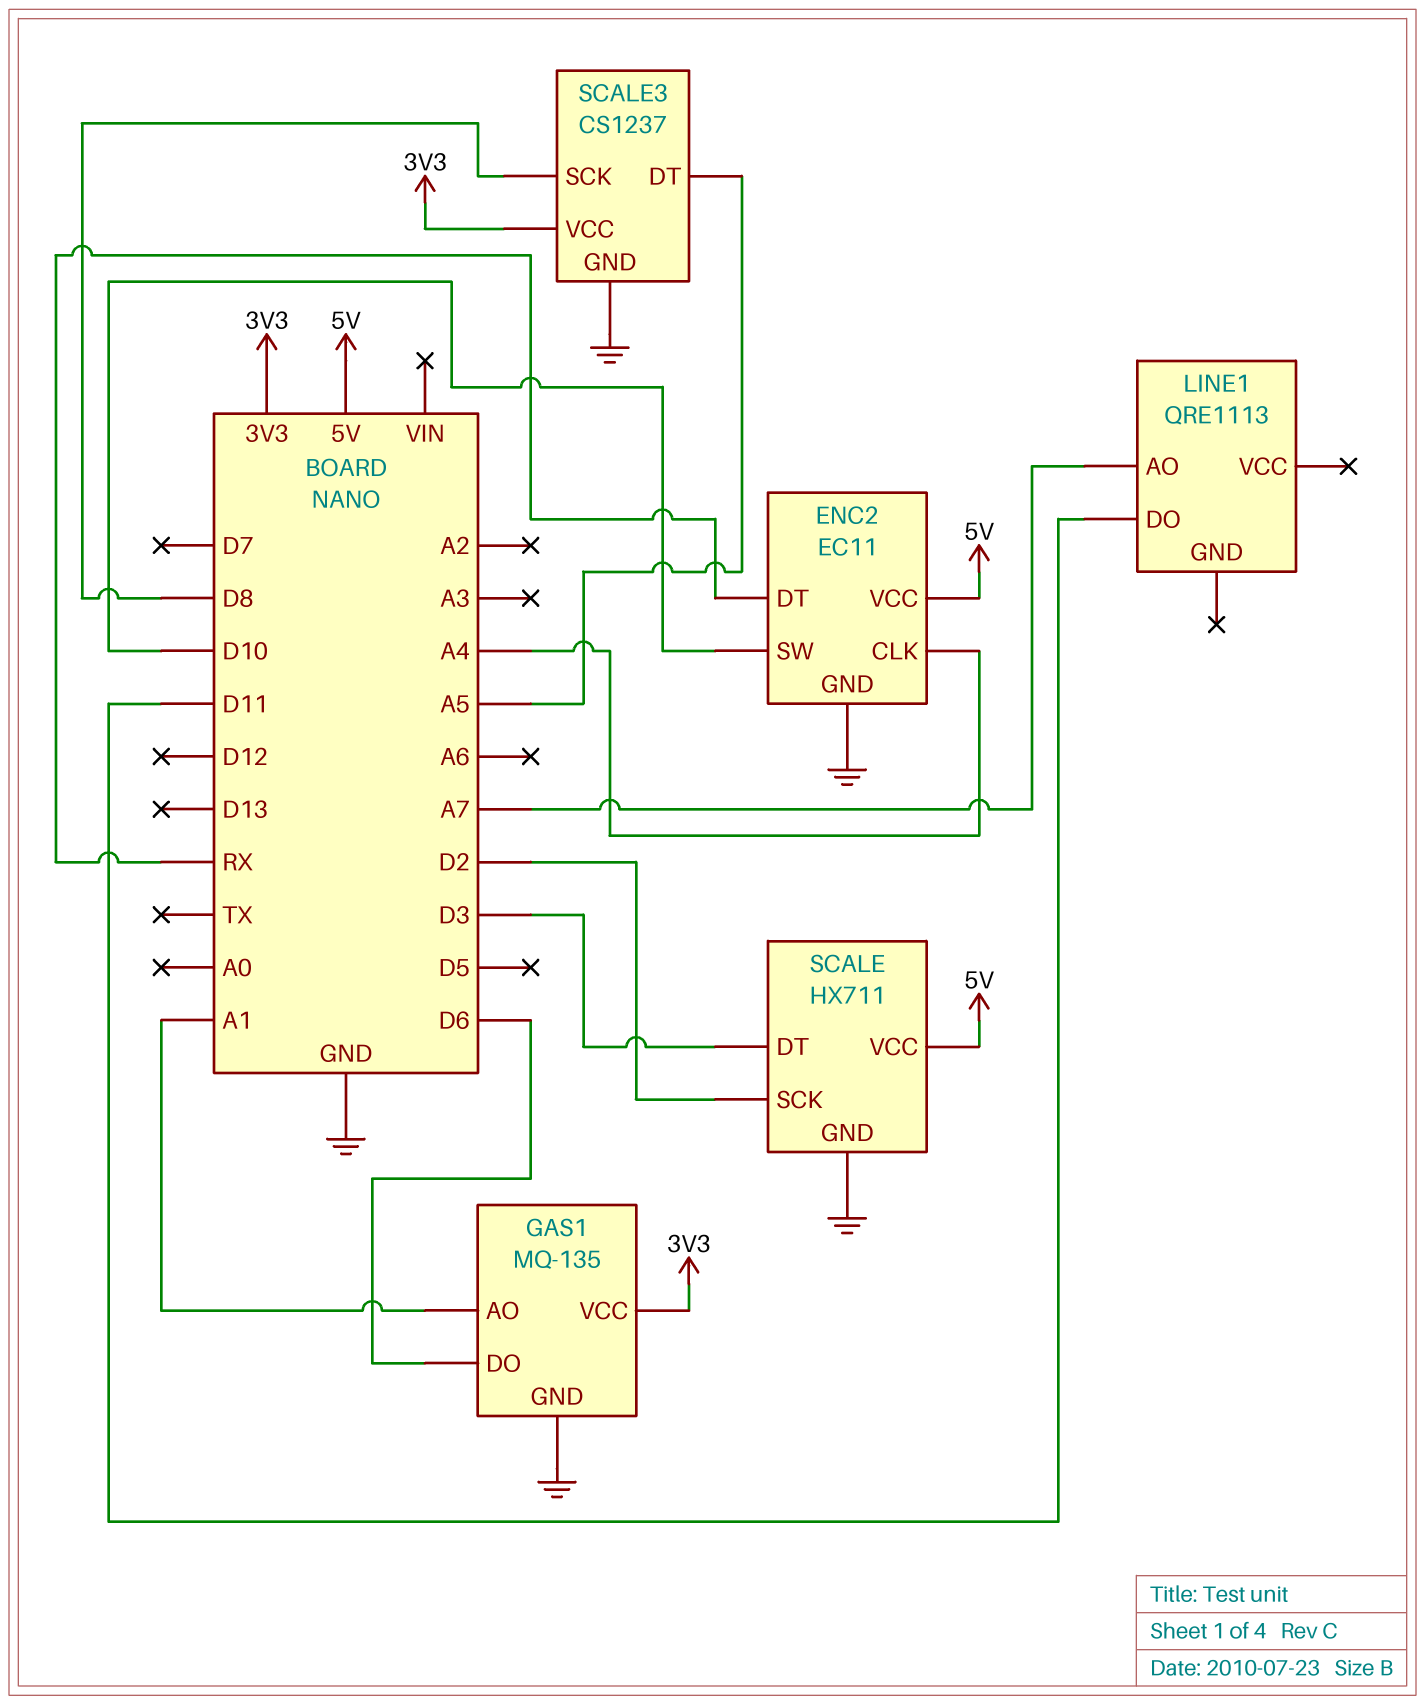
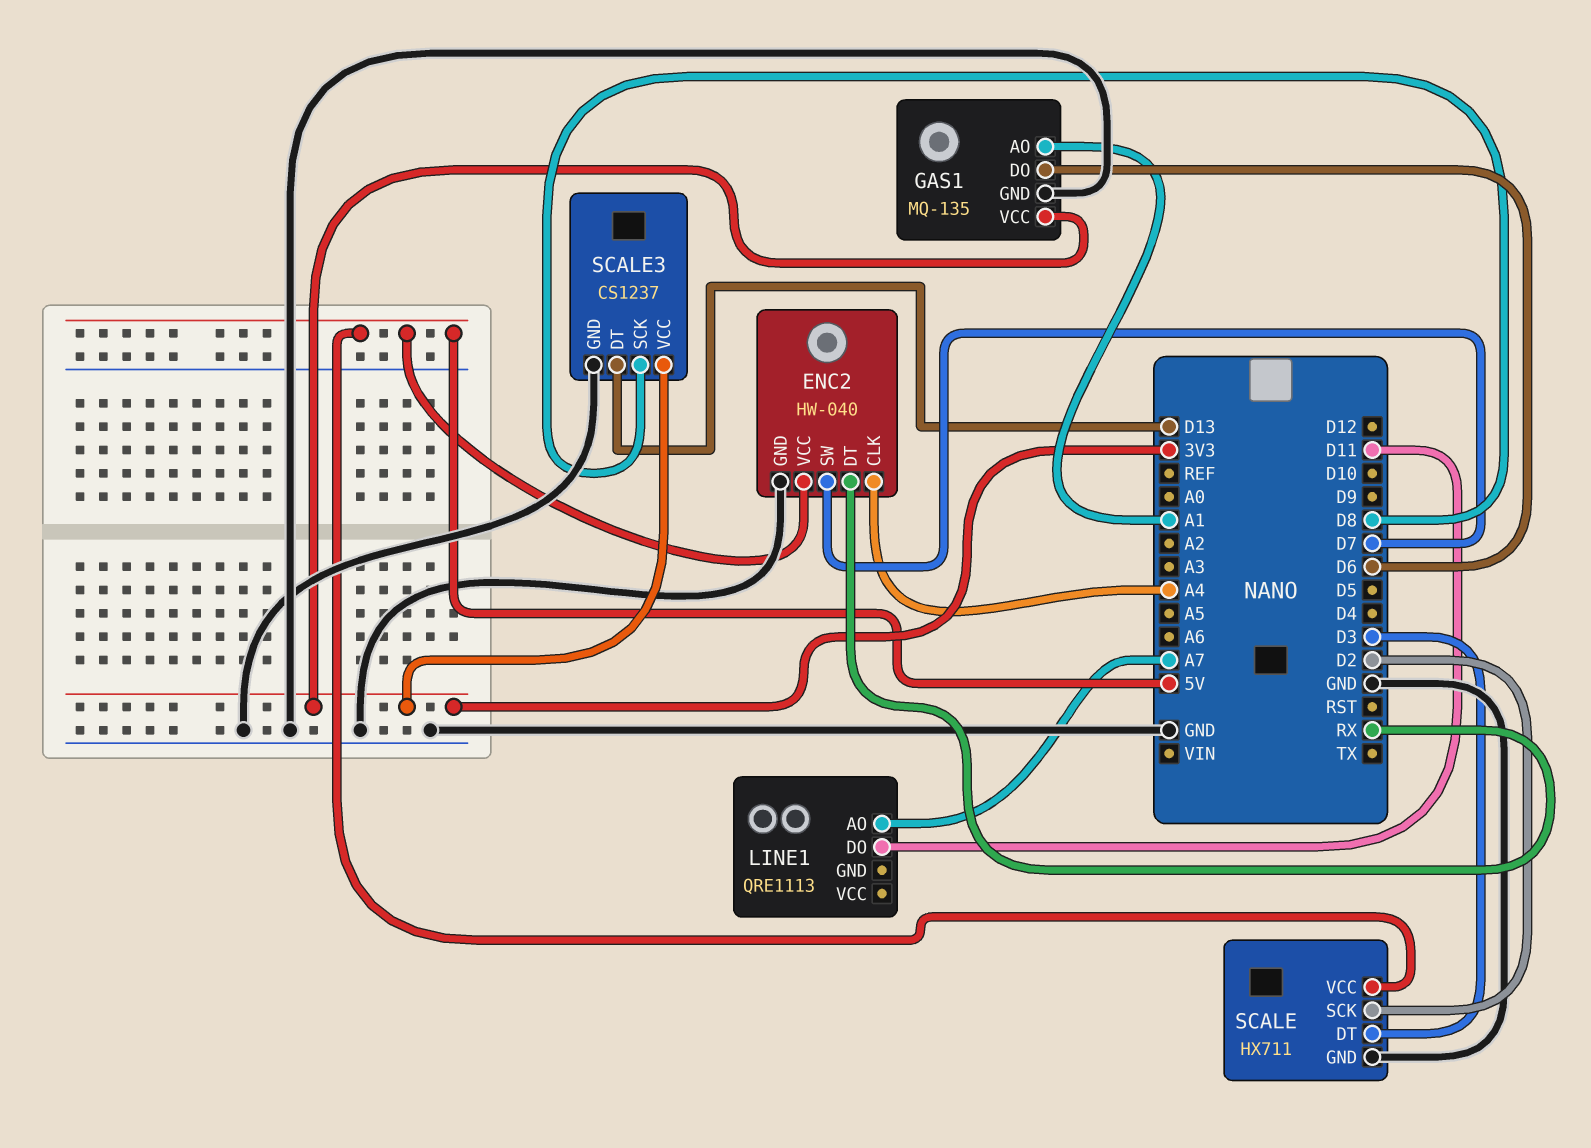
ENC2: EC11 -> HW-040
ENC2 pin SW: D10 -> D7
SCALE3 pin DT: A5 -> D13

